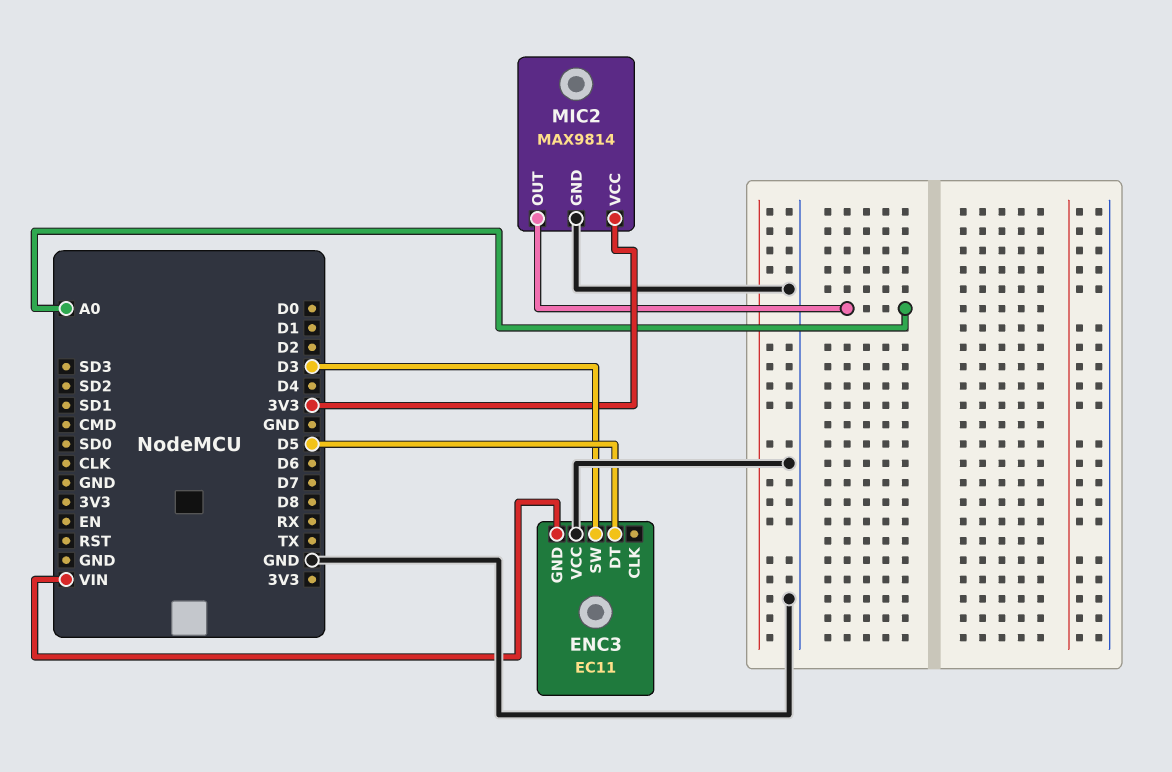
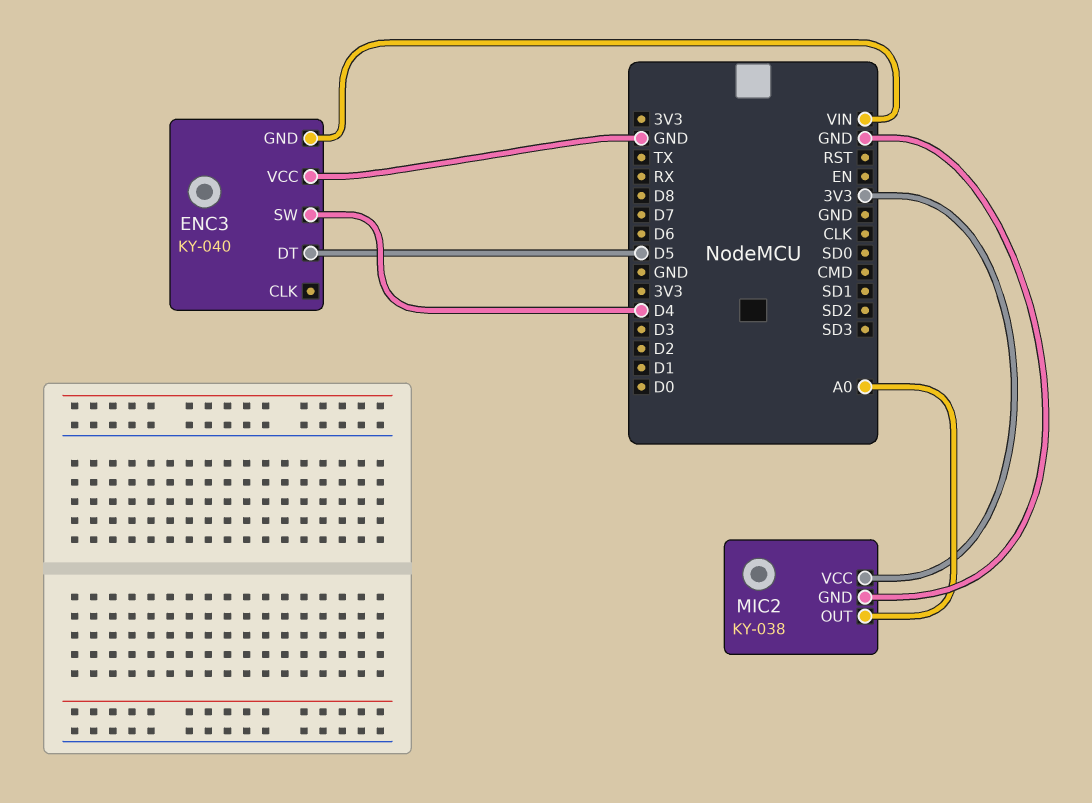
ENC3: EC11 -> KY-040
ENC3 pin SW: D3 -> D4
MIC2: MAX9814 -> KY-038

